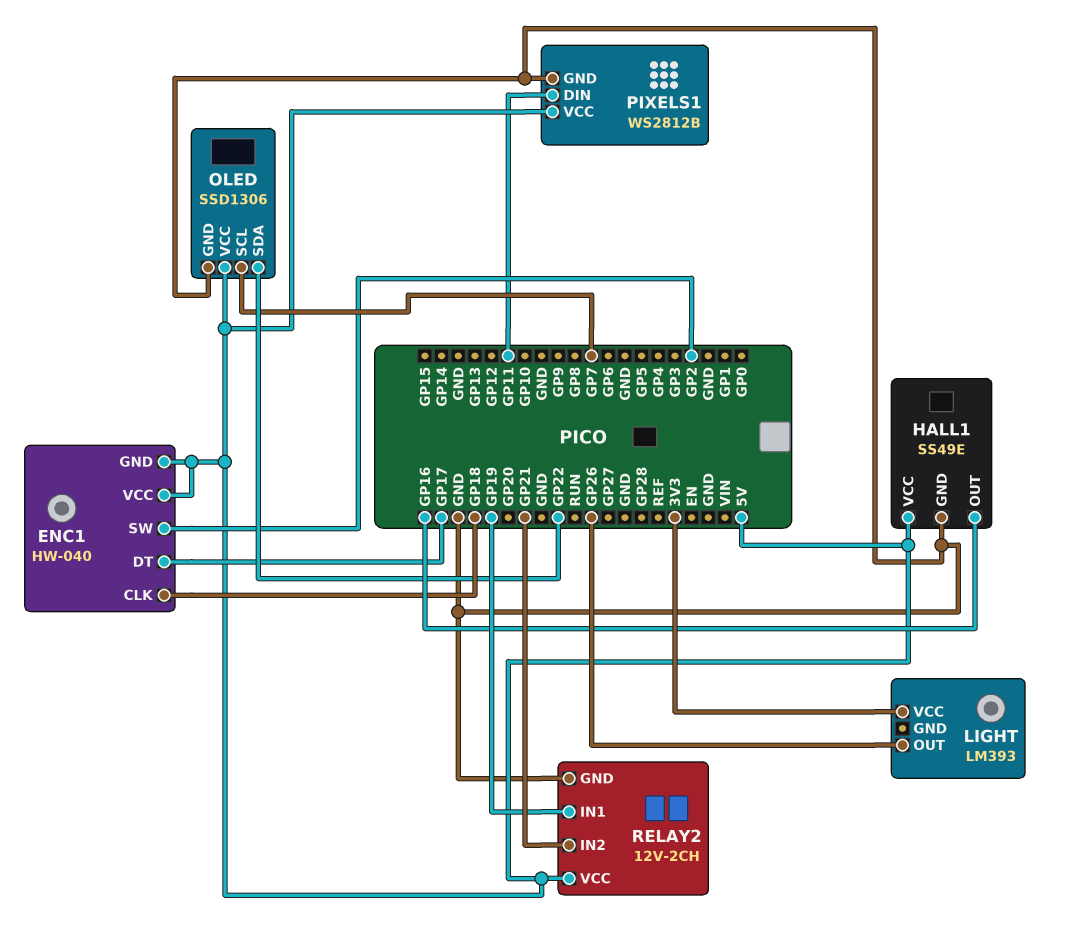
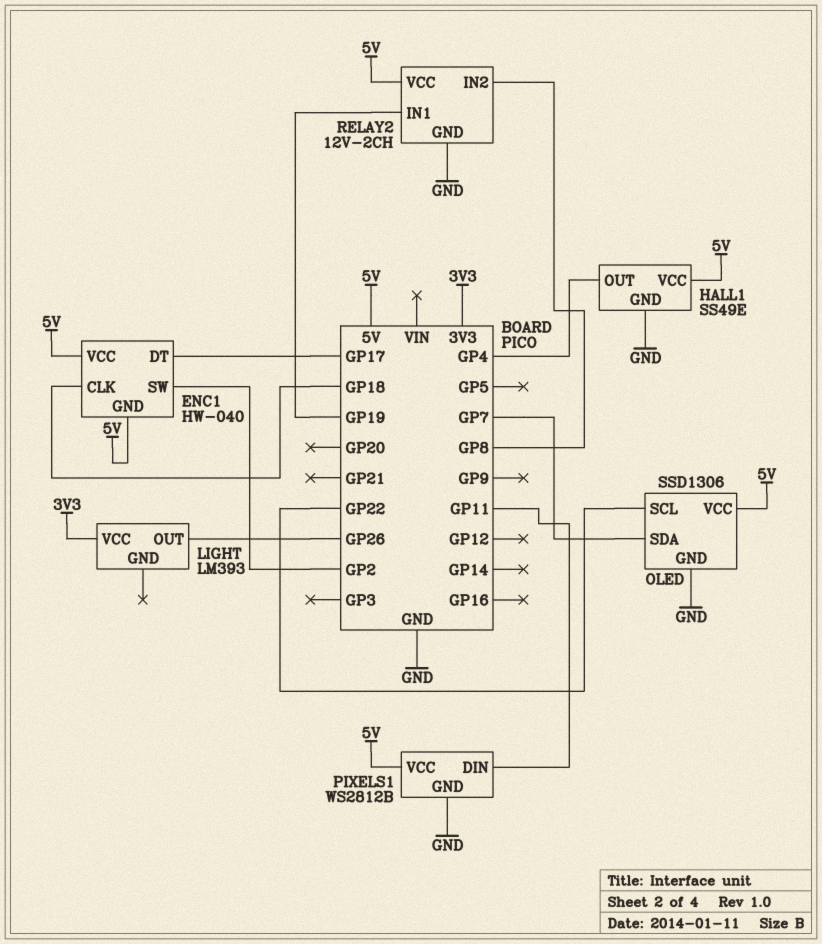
HALL1 pin OUT: GP16 -> GP4
OLED pin SCL: GP7 -> GP22
OLED pin SDA: GP22 -> GP7
RELAY2 pin IN2: GP21 -> GP8

